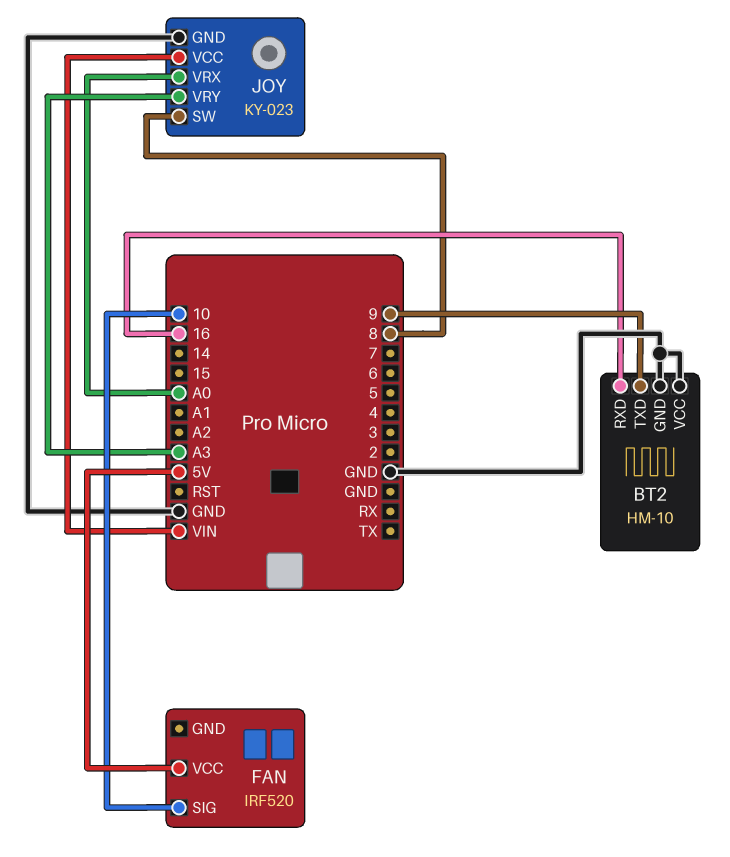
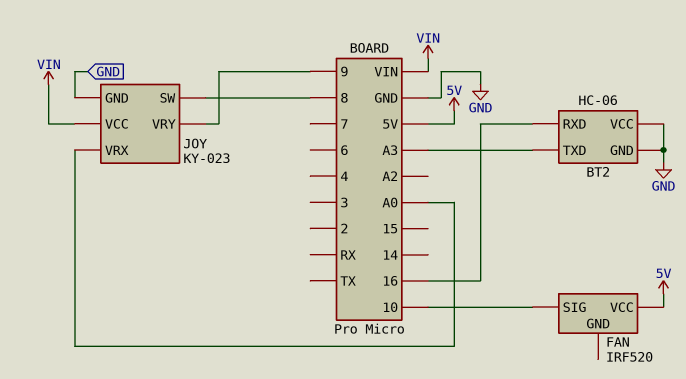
BT2: HM-10 -> HC-06
BT2 pin TXD: 9 -> A3
JOY pin VRY: A3 -> 9

